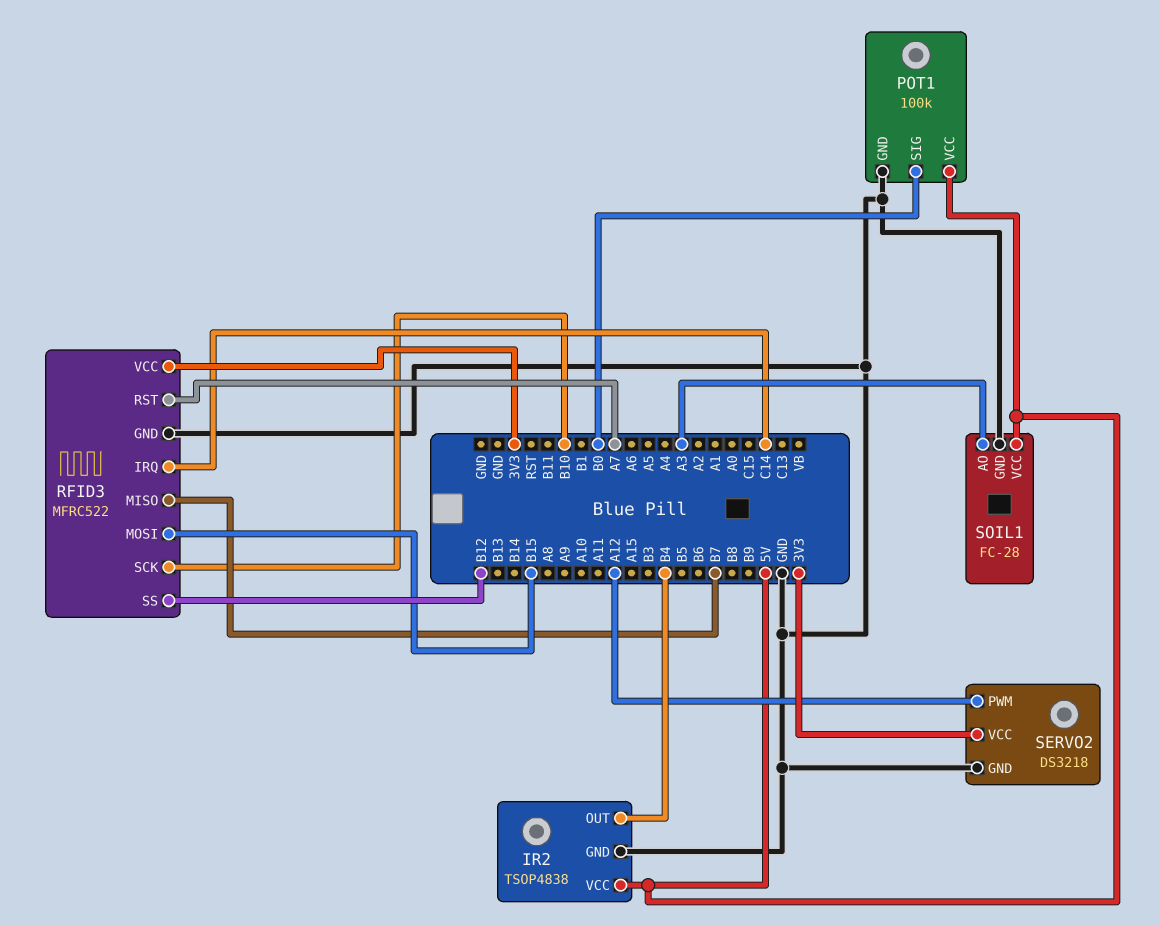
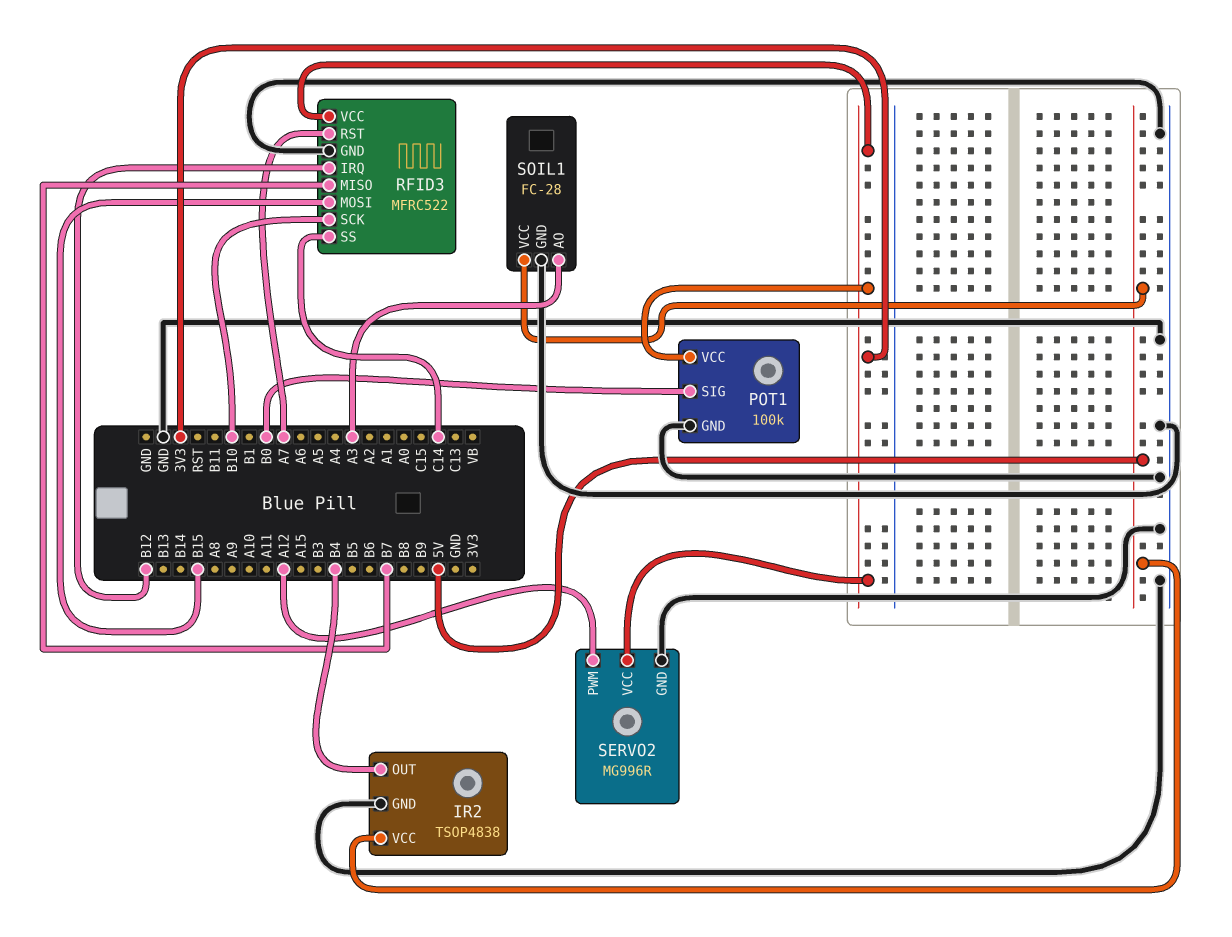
POT1 pin VCC: 5V -> 3V3
RFID3 pin IRQ: C14 -> B12
RFID3 pin SS: B12 -> C14
SERVO2: DS3218 -> MG996R

